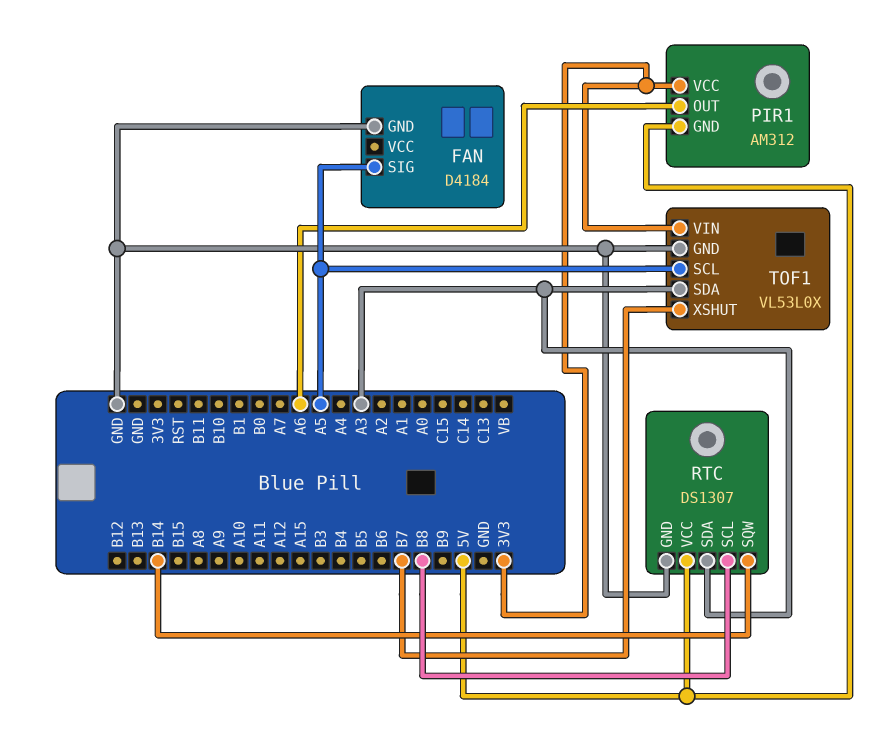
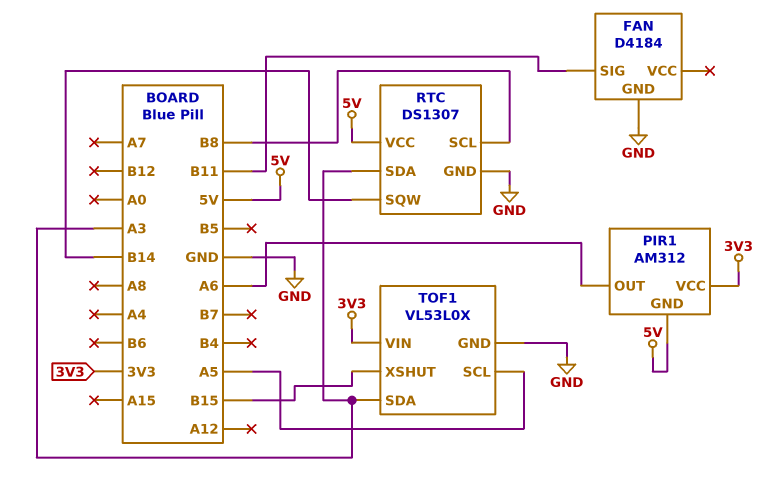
FAN pin SIG: A5 -> B11
TOF1 pin XSHUT: B7 -> B15

